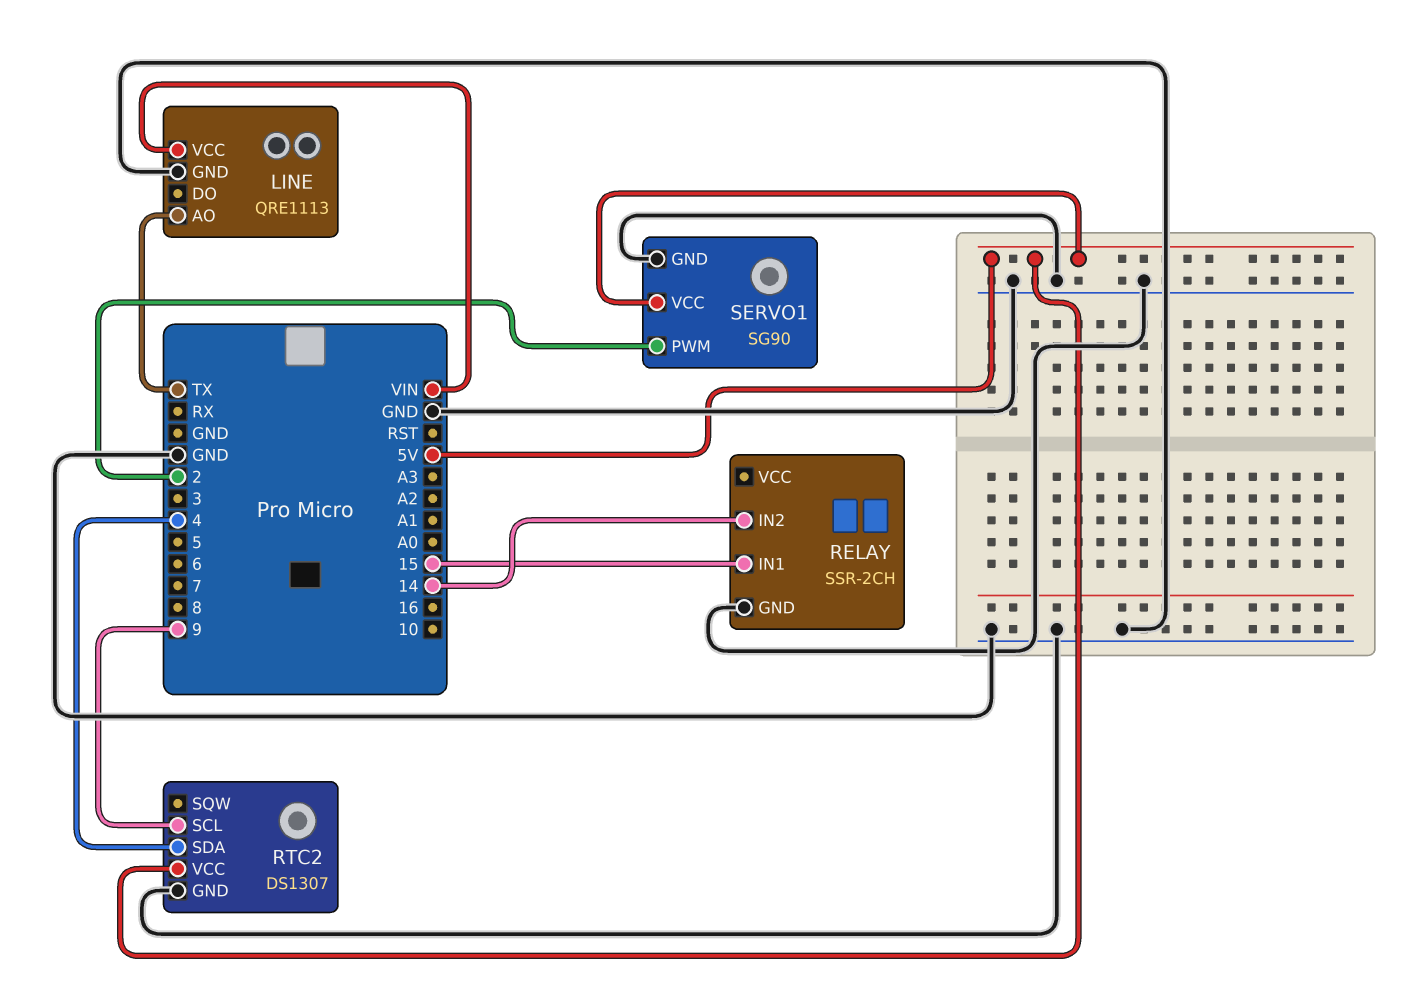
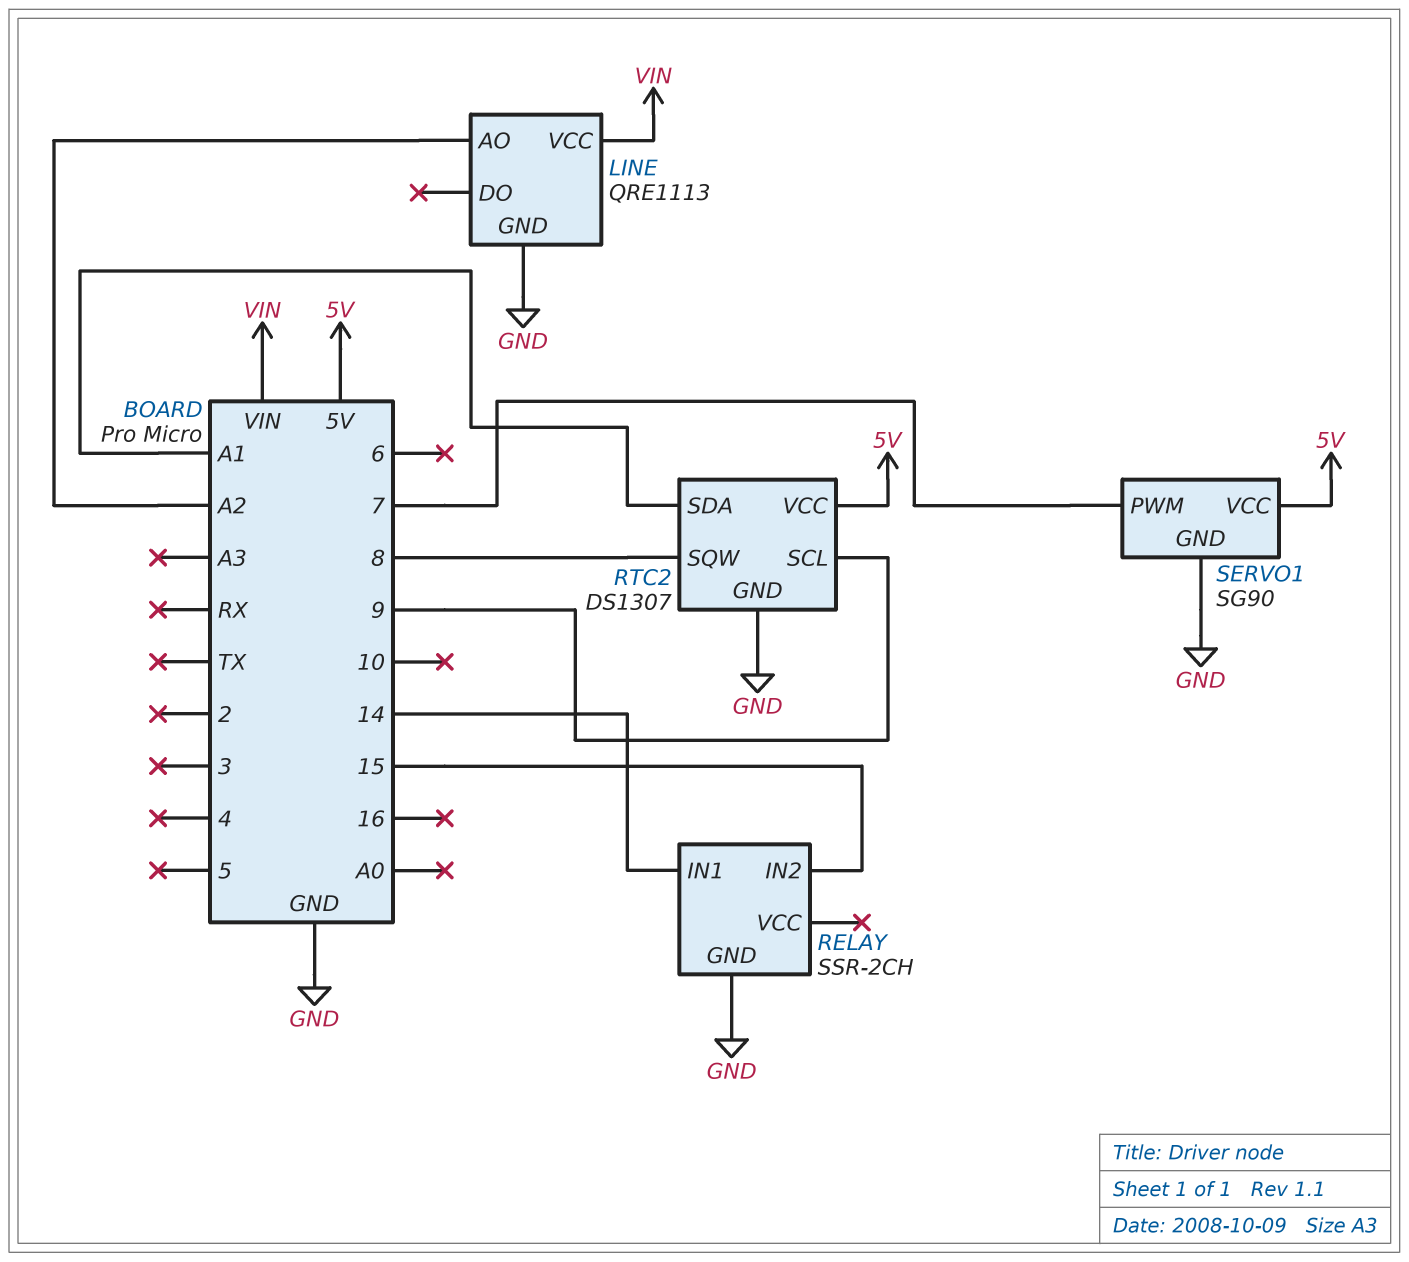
LINE pin AO: TX -> A2
RELAY pin IN1: 15 -> 14
RELAY pin IN2: 14 -> 15
RTC2 pin SDA: 4 -> A1
RTC2 pin SQW: none -> 8
SERVO1 pin PWM: 2 -> 7

